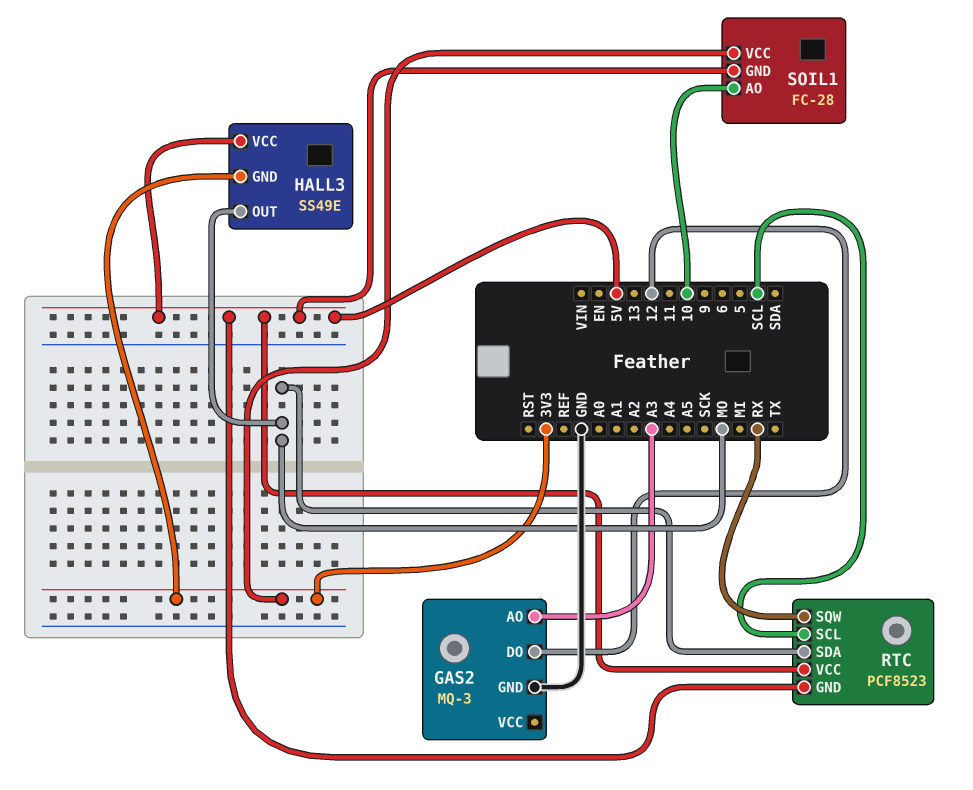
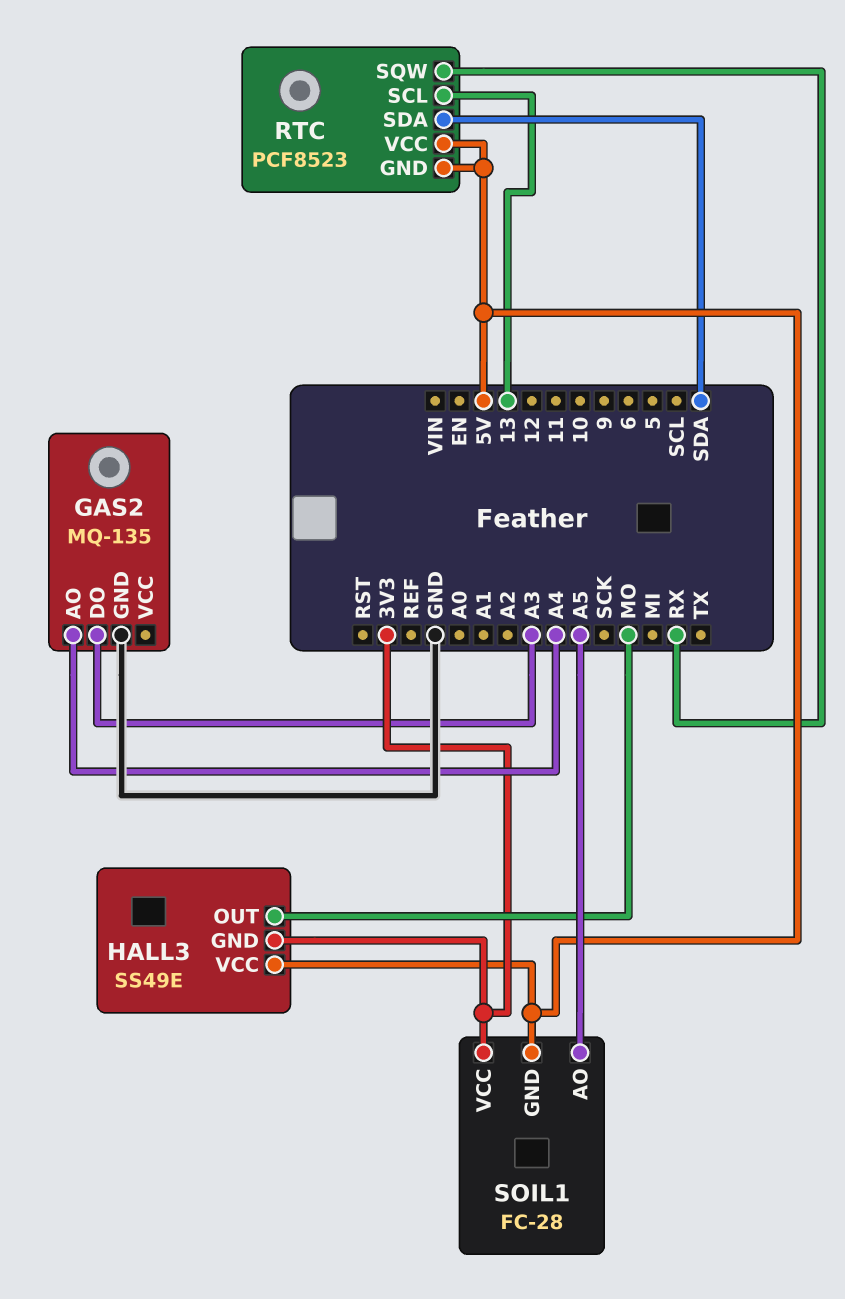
GAS2: MQ-3 -> MQ-135
GAS2 pin AO: A3 -> A4
GAS2 pin DO: 12 -> A3
RTC pin SCL: SCL -> 13
RTC pin SDA: MO -> SDA
SOIL1 pin AO: 10 -> A5

